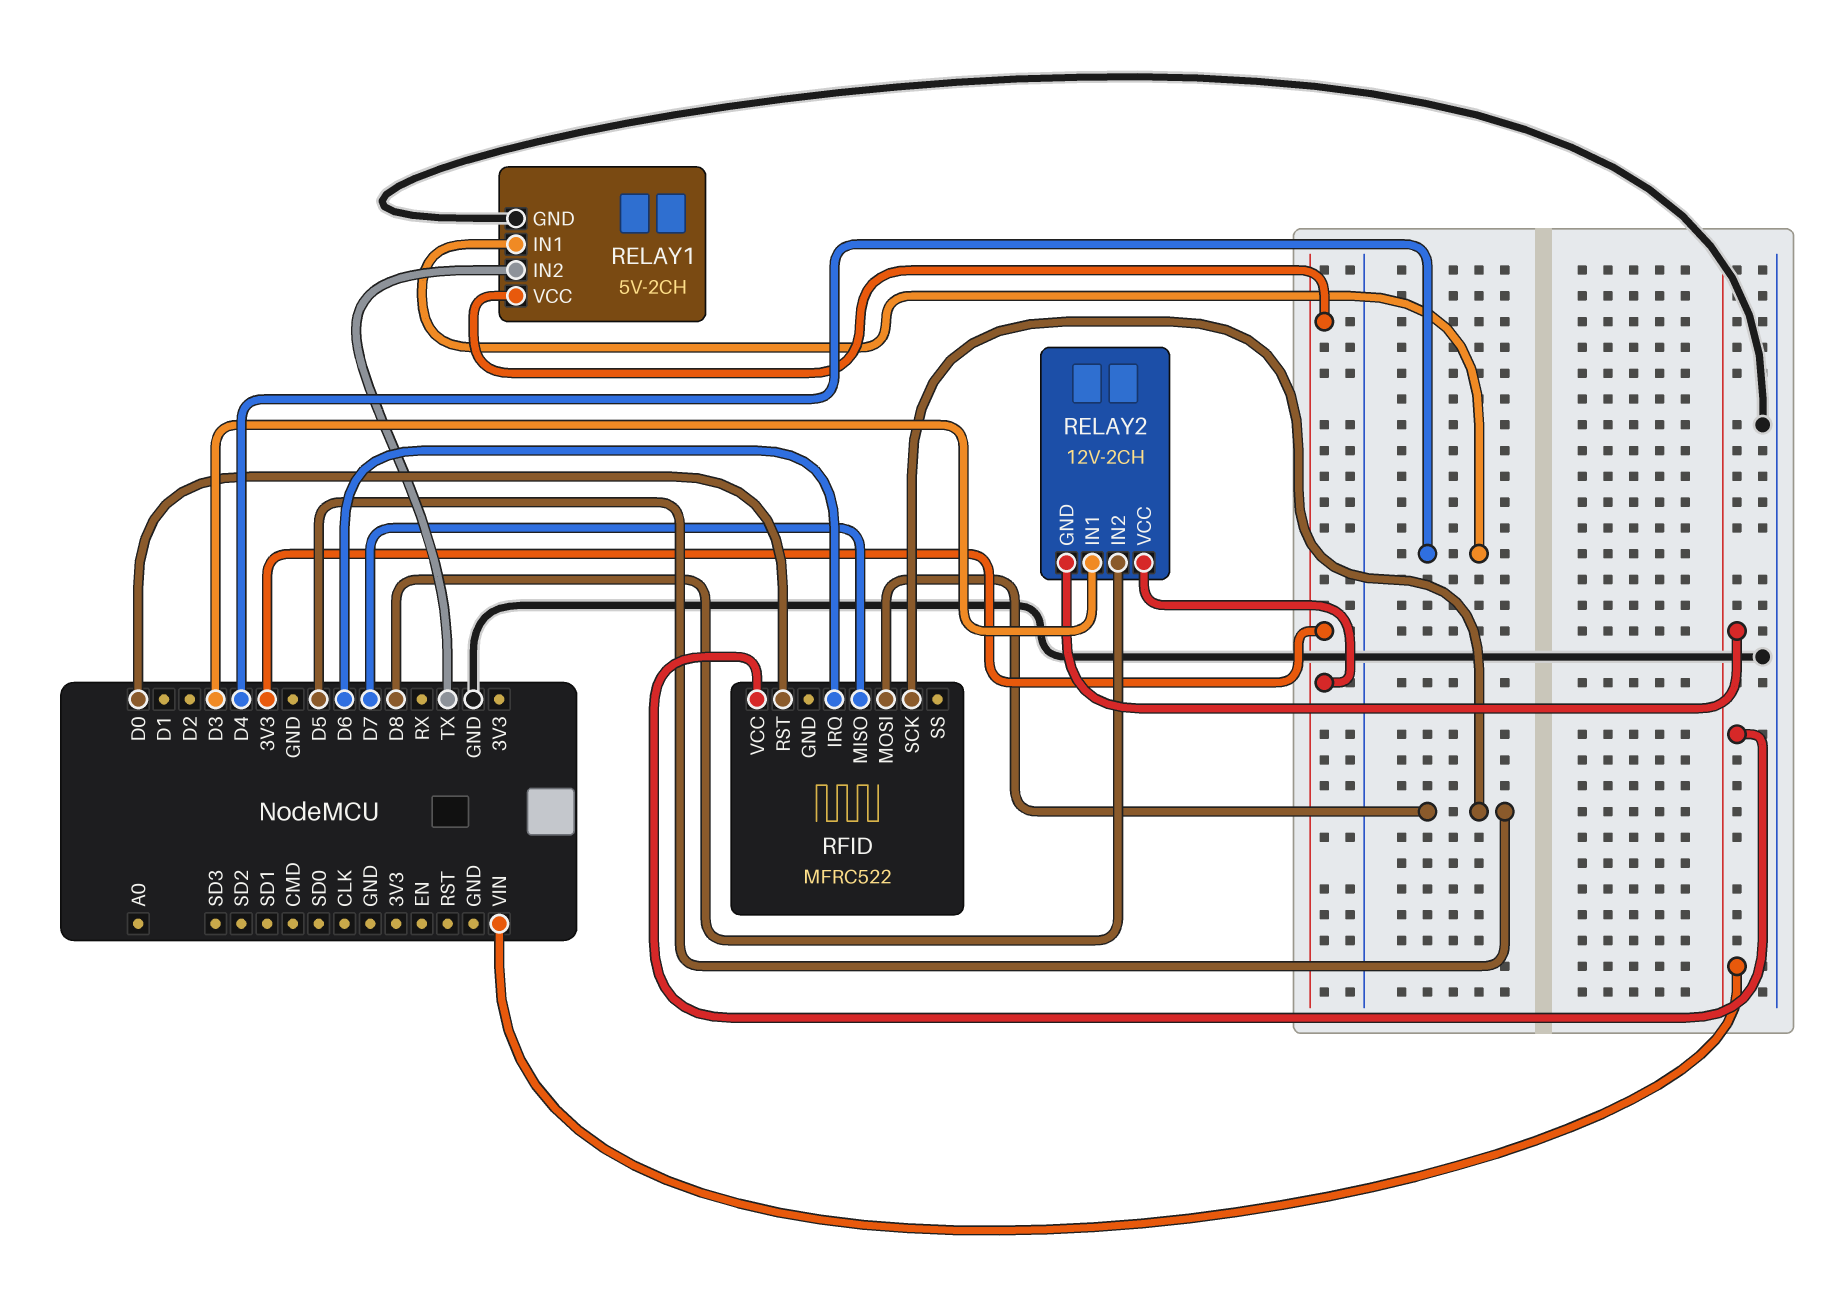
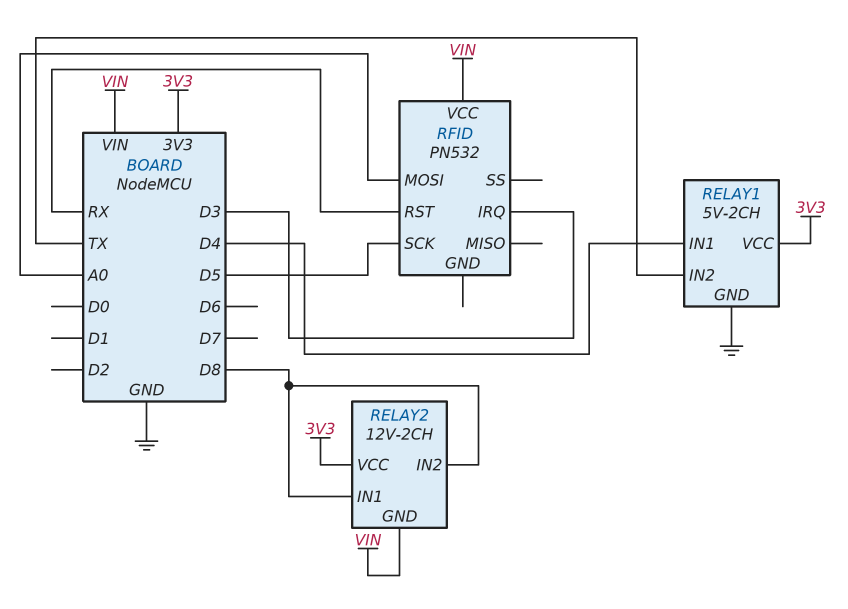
RELAY2 pin IN1: D3 -> D8
RFID: MFRC522 -> PN532
RFID pin IRQ: D6 -> D3
RFID pin MISO: D7 -> none
RFID pin MOSI: D5 -> A0
RFID pin RST: D0 -> RX

